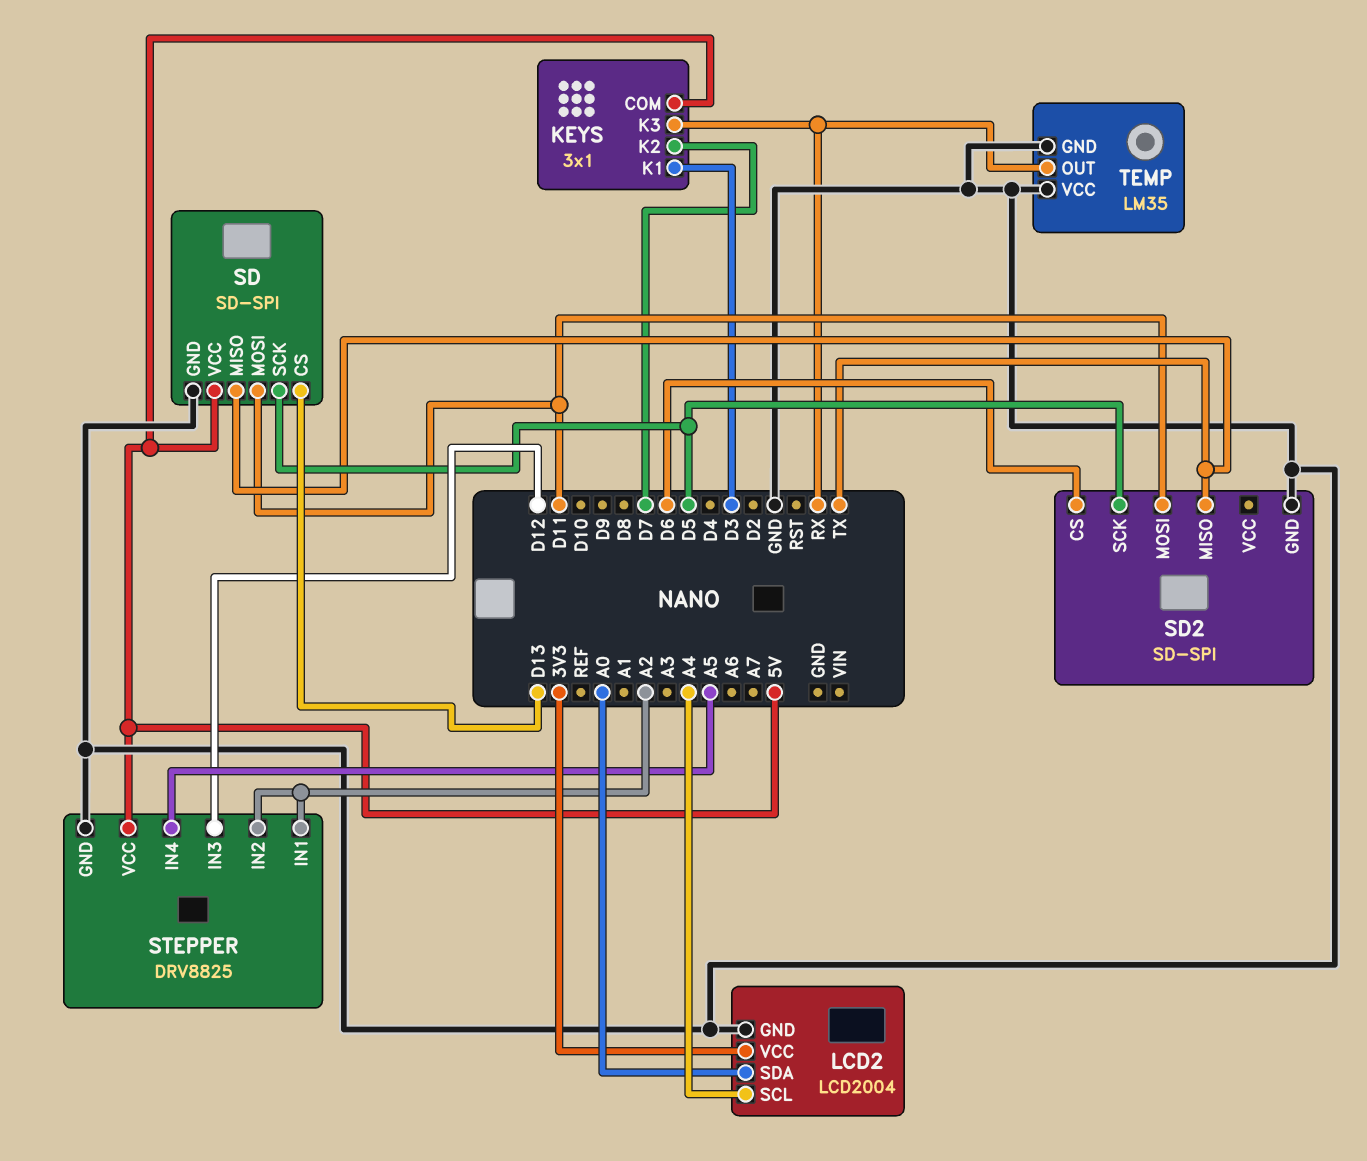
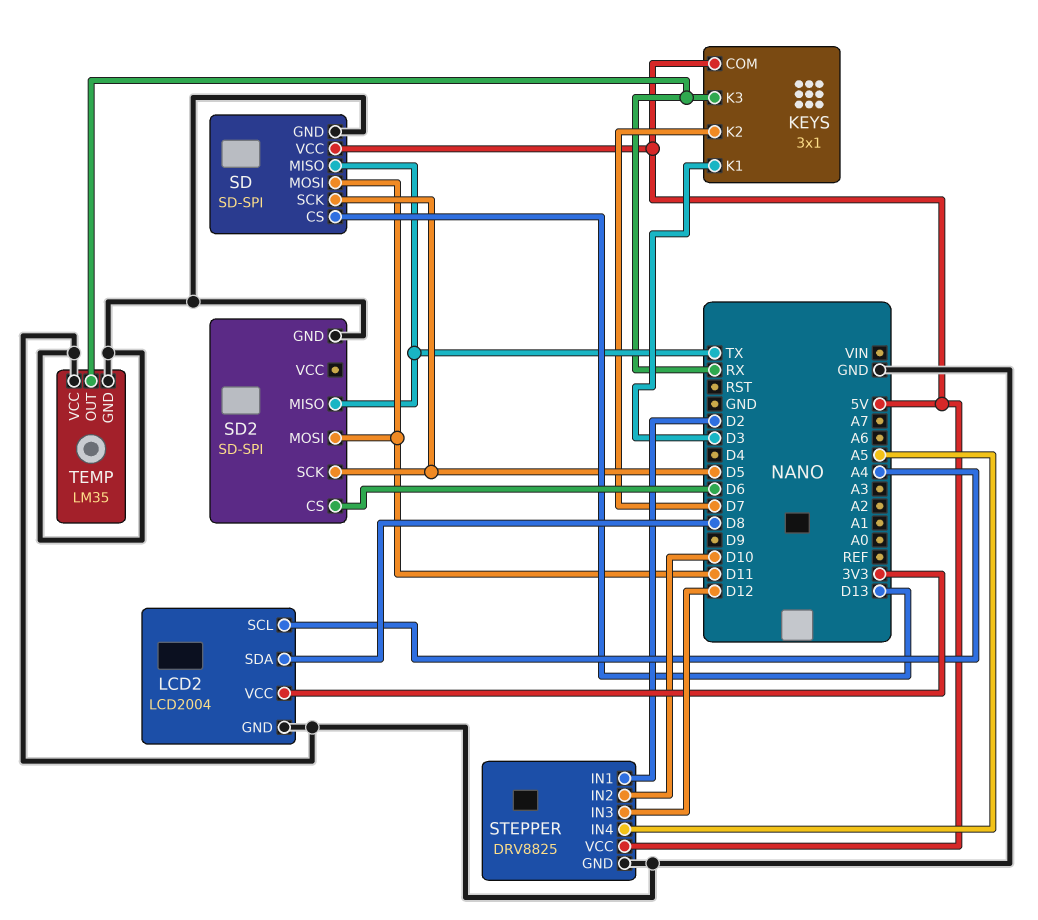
LCD2 pin SDA: A0 -> D8
STEPPER pin IN1: A2 -> D2
STEPPER pin IN2: A2 -> D10

